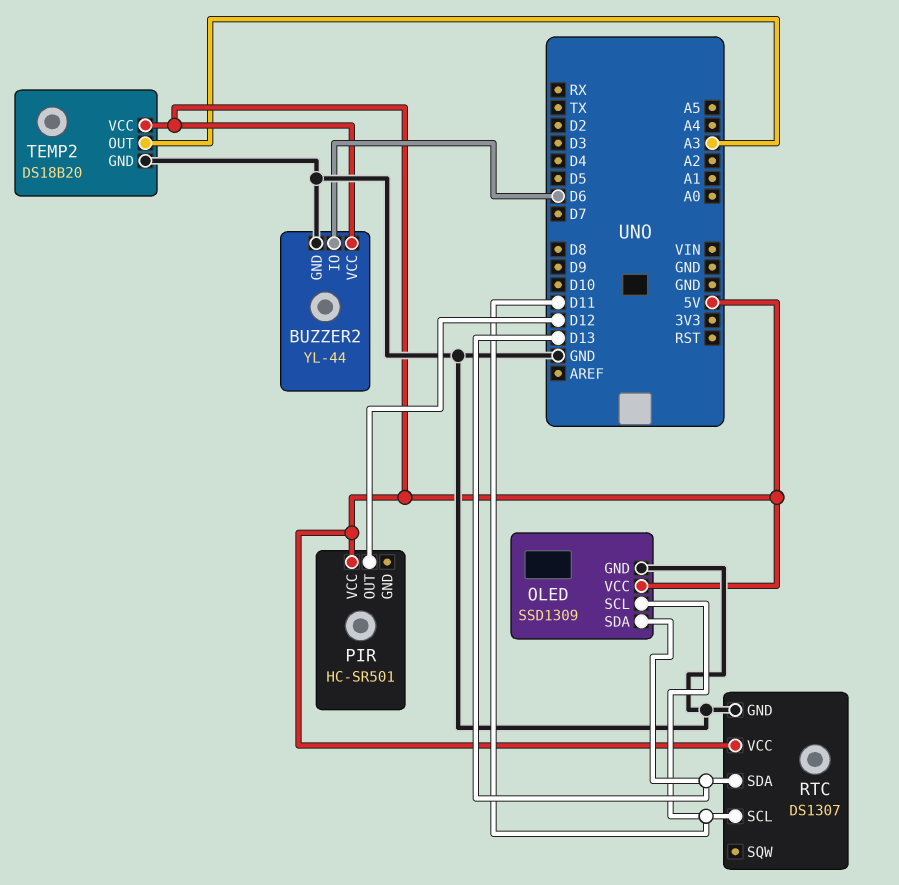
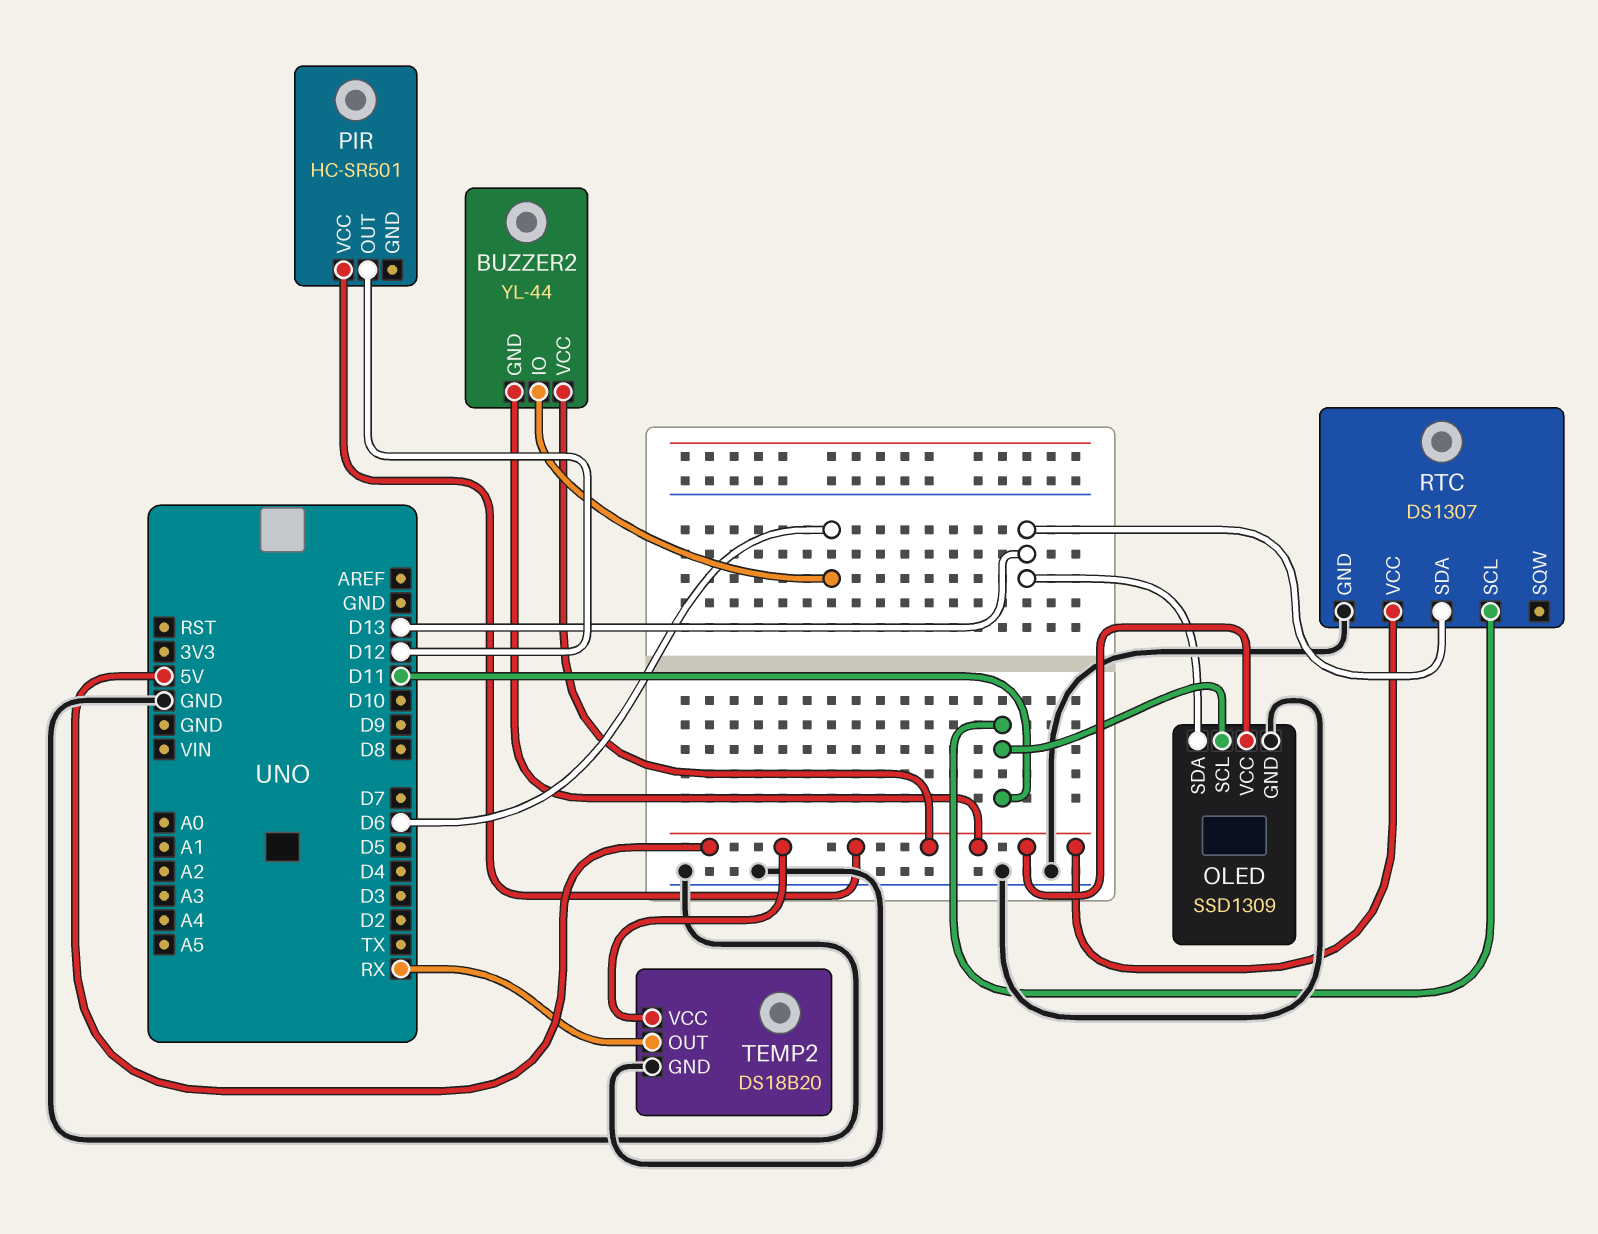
BUZZER2 pin GND: GND -> 5V
TEMP2 pin OUT: A3 -> RX

